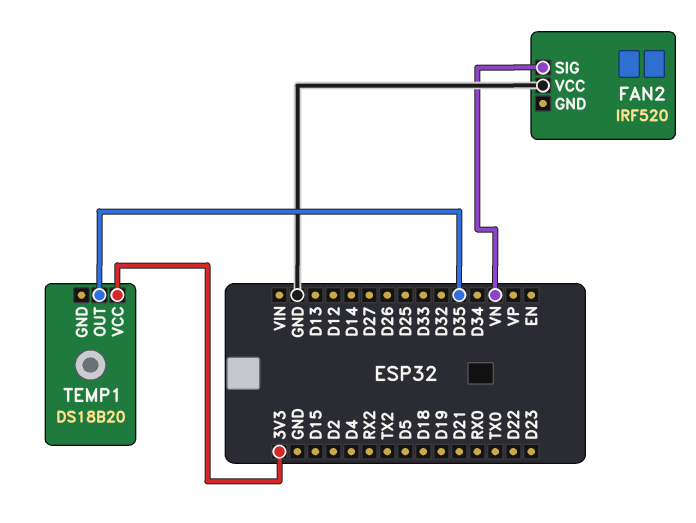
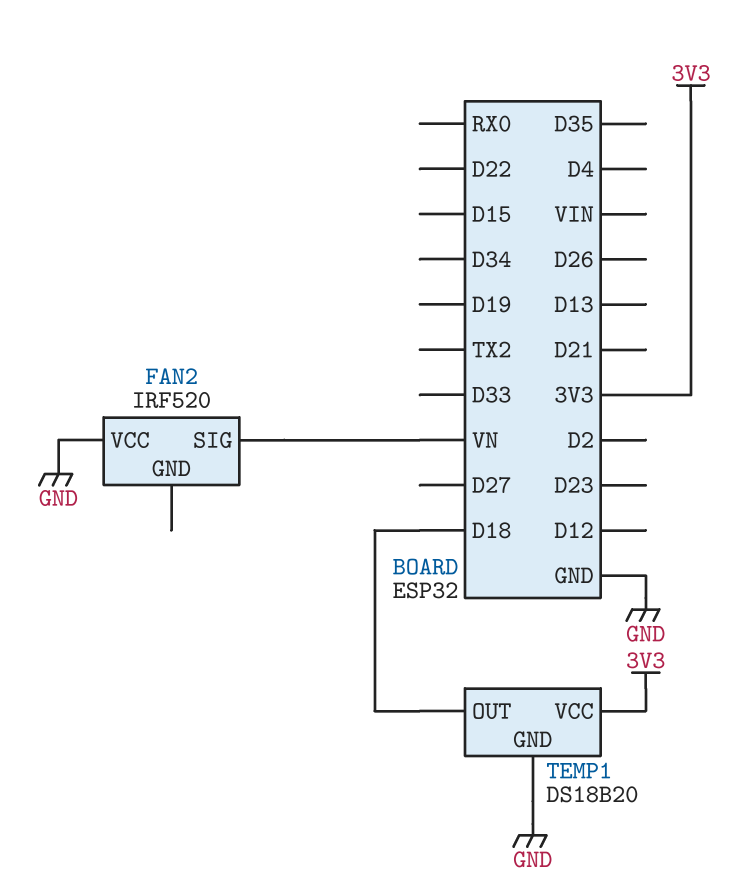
TEMP1 pin GND: none -> GND
TEMP1 pin OUT: D35 -> D18

